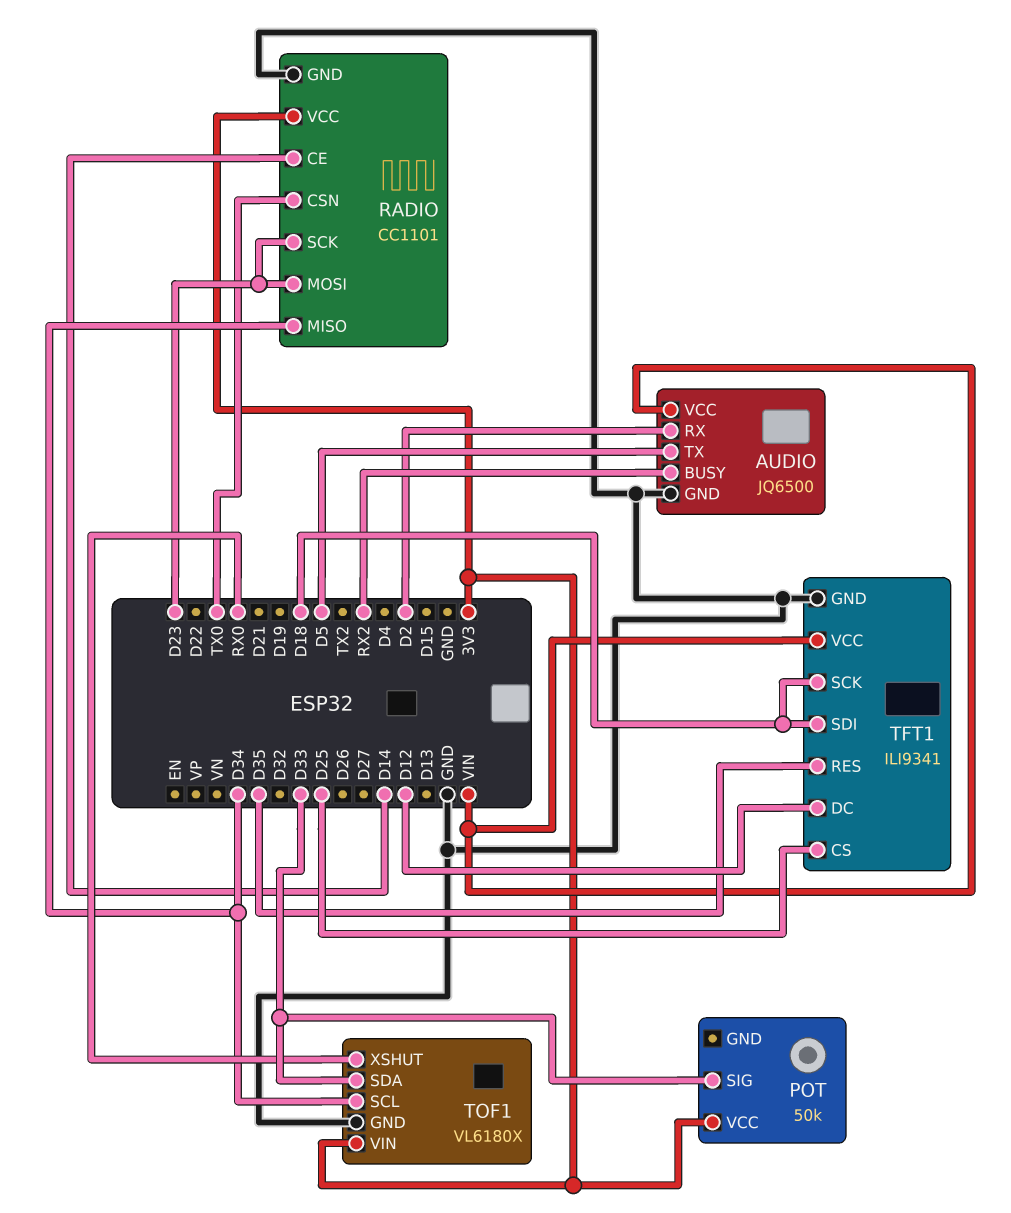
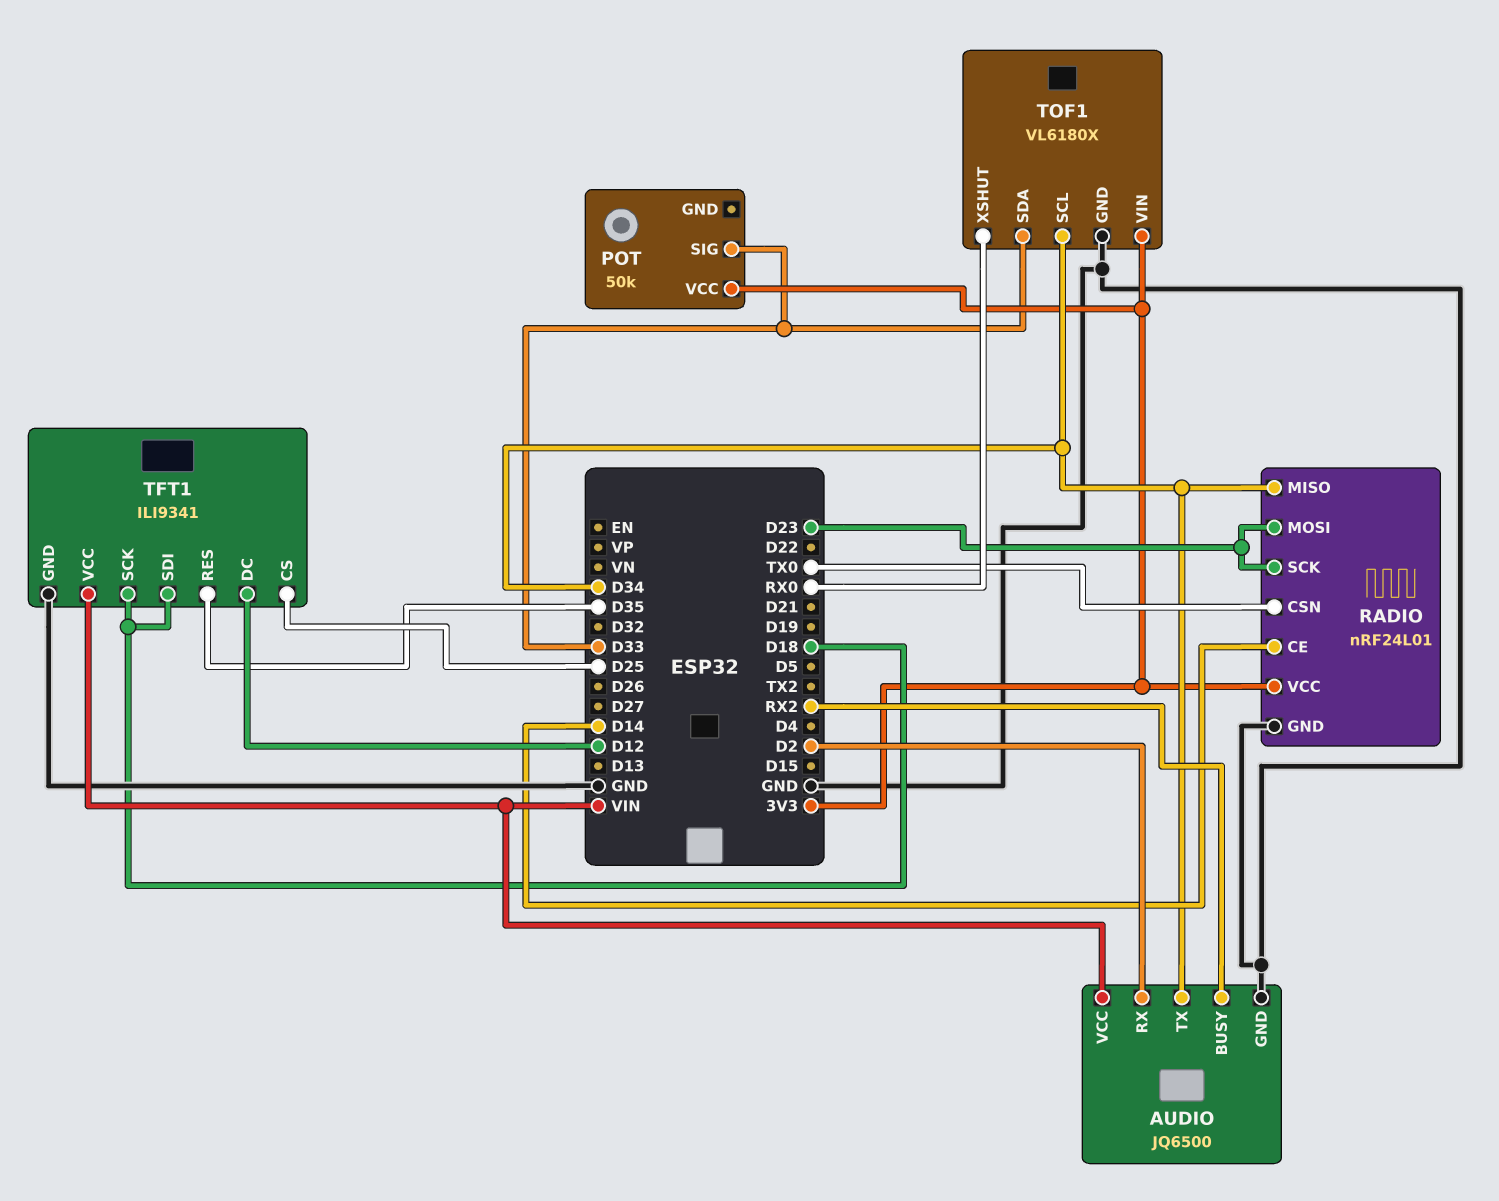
AUDIO pin TX: D5 -> D34
RADIO: CC1101 -> nRF24L01

